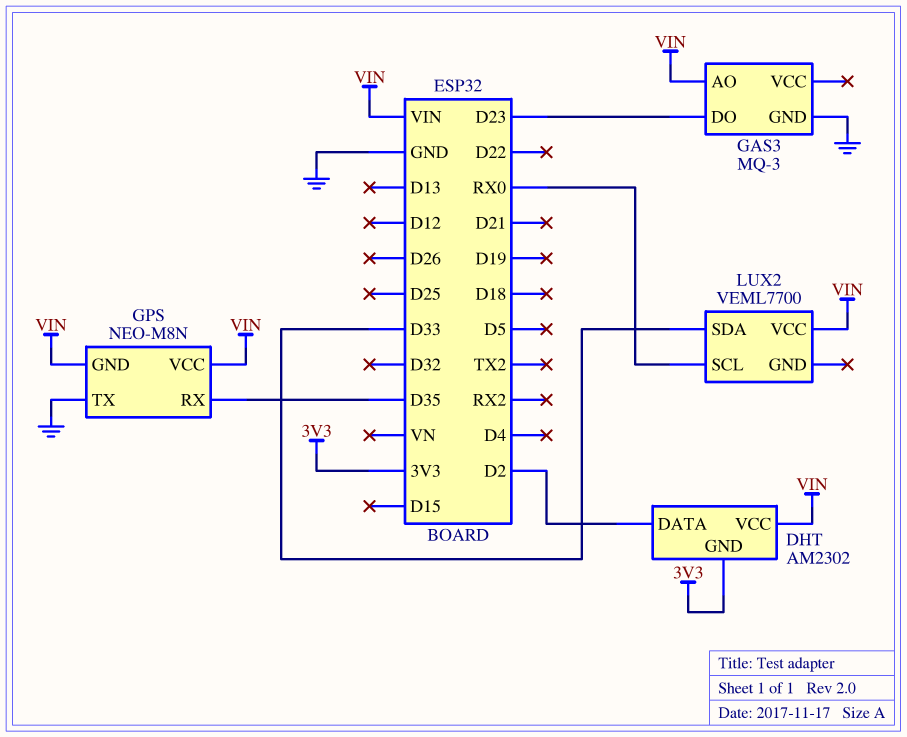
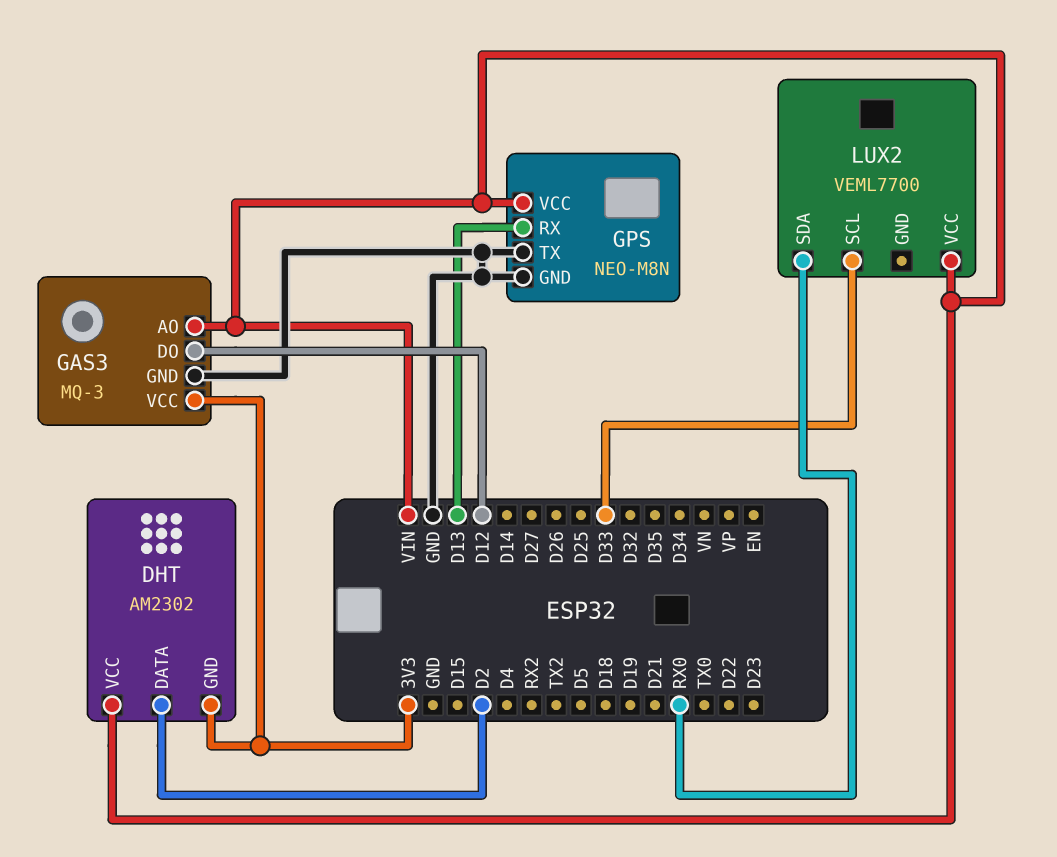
GAS3 pin DO: D23 -> D12
GAS3 pin VCC: none -> 3V3
GPS pin GND: VIN -> GND
GPS pin RX: D35 -> D13
LUX2 pin SCL: RX0 -> D33
LUX2 pin SDA: D33 -> RX0

